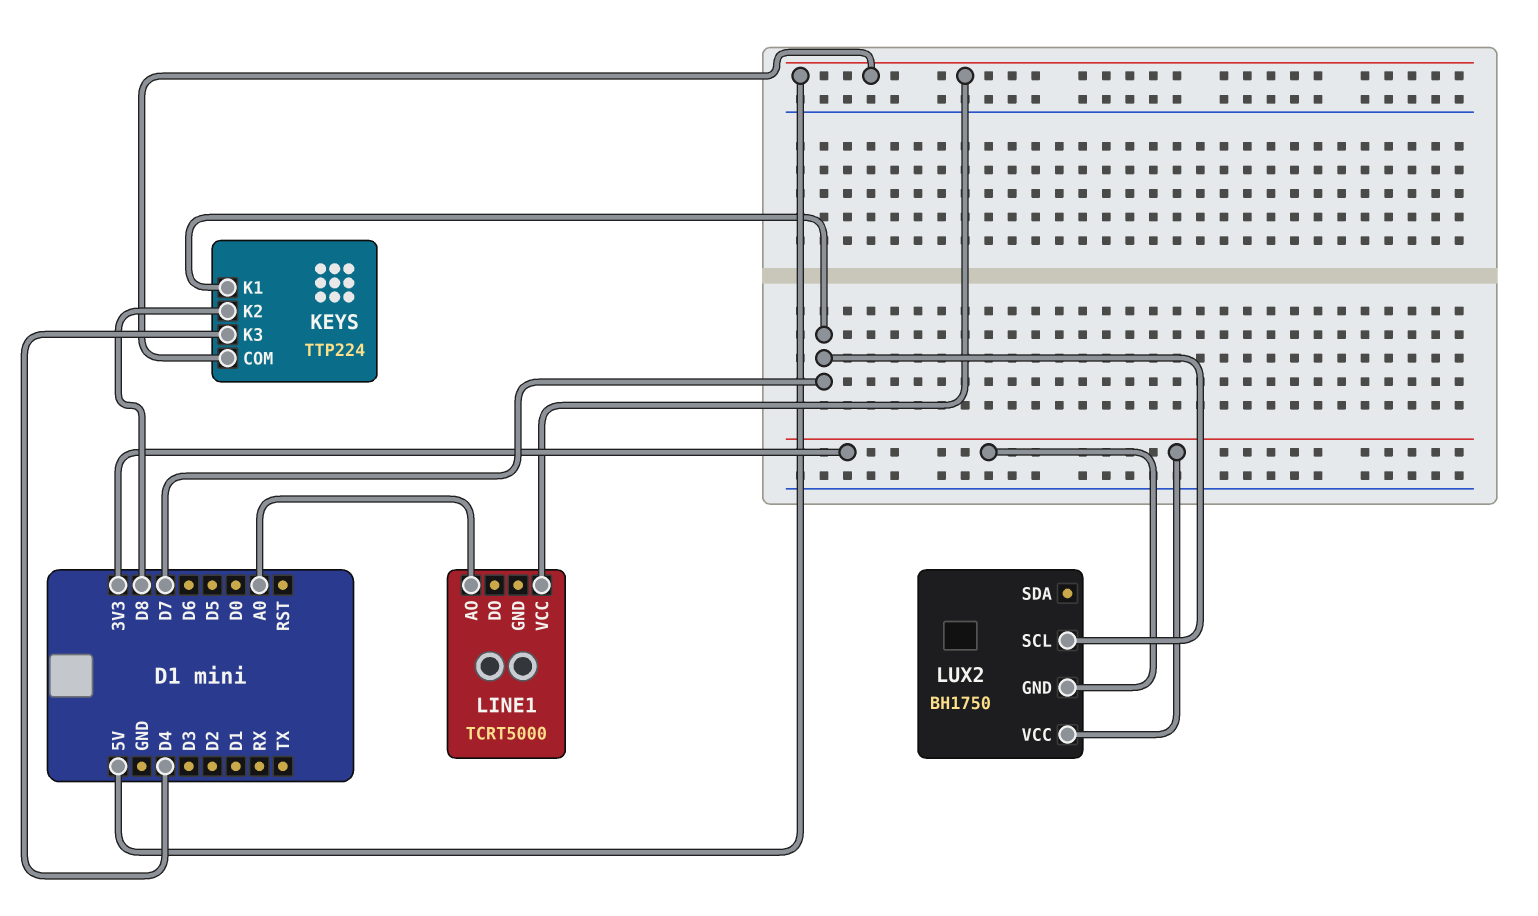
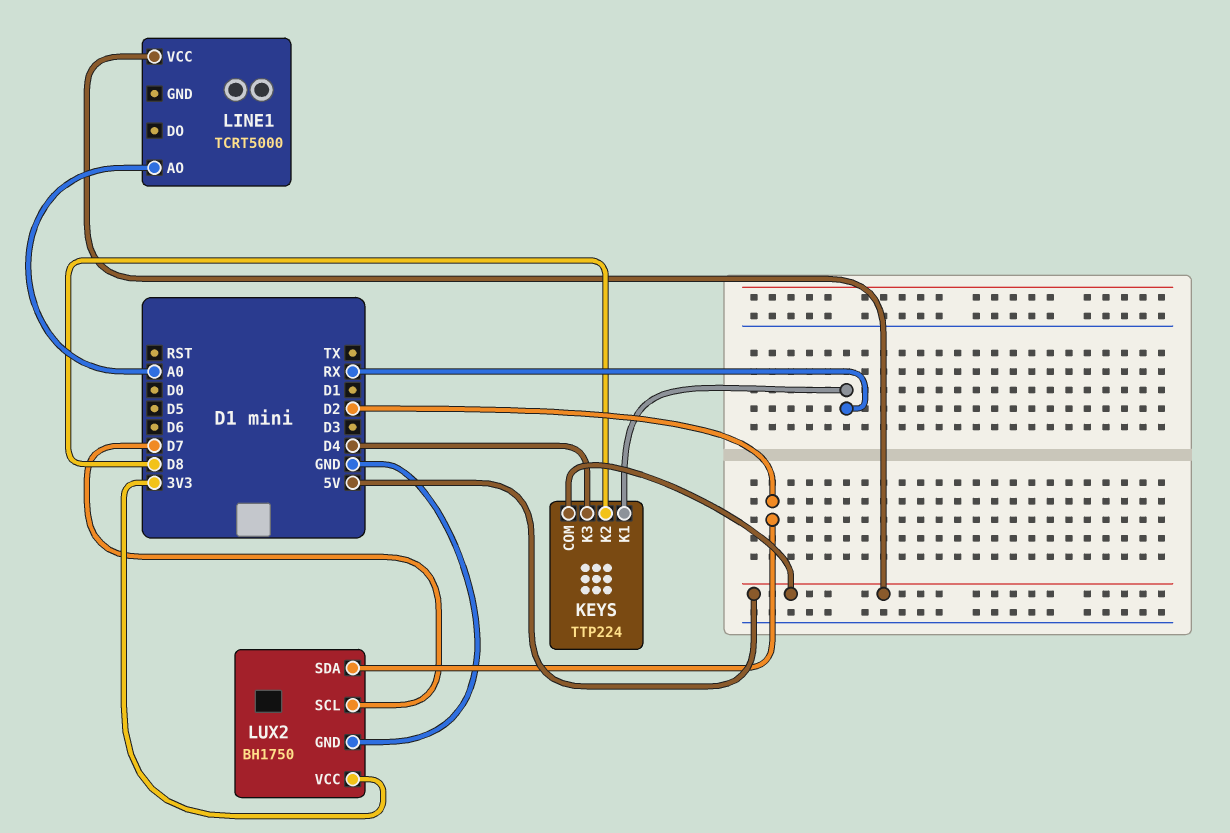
KEYS pin K1: D7 -> RX
LUX2 pin GND: 3V3 -> GND
LUX2 pin SDA: none -> D2

